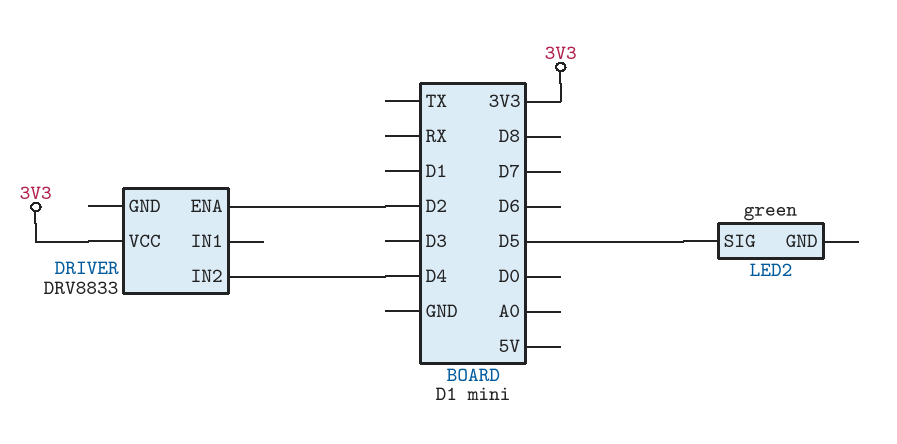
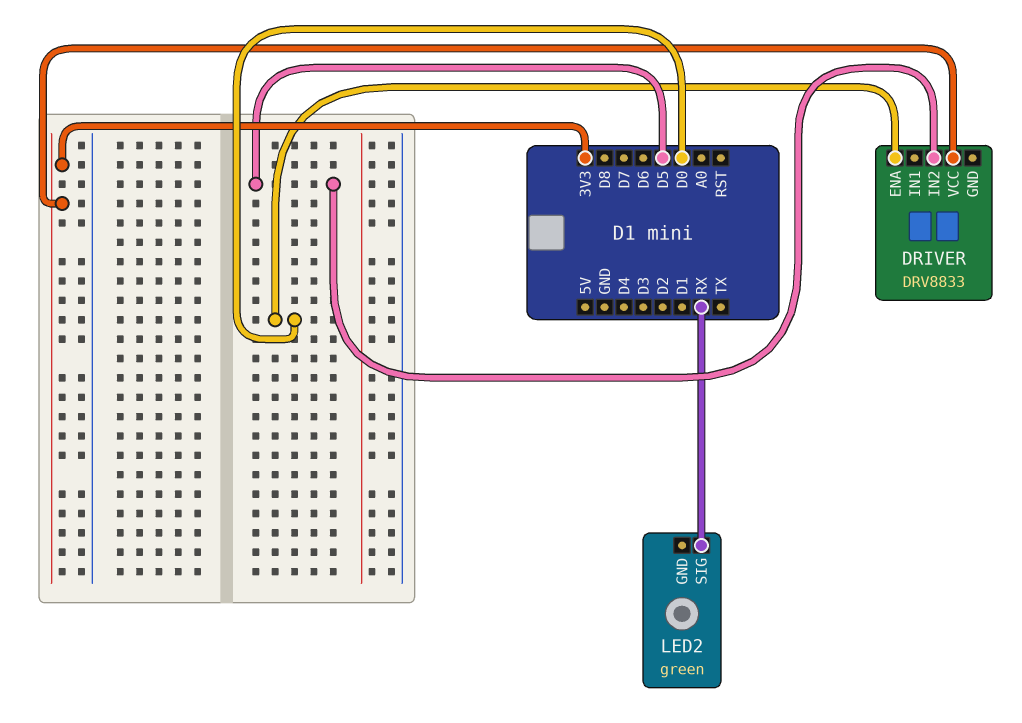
DRIVER pin ENA: D2 -> D0
DRIVER pin IN2: D4 -> D5
LED2 pin SIG: D5 -> RX

